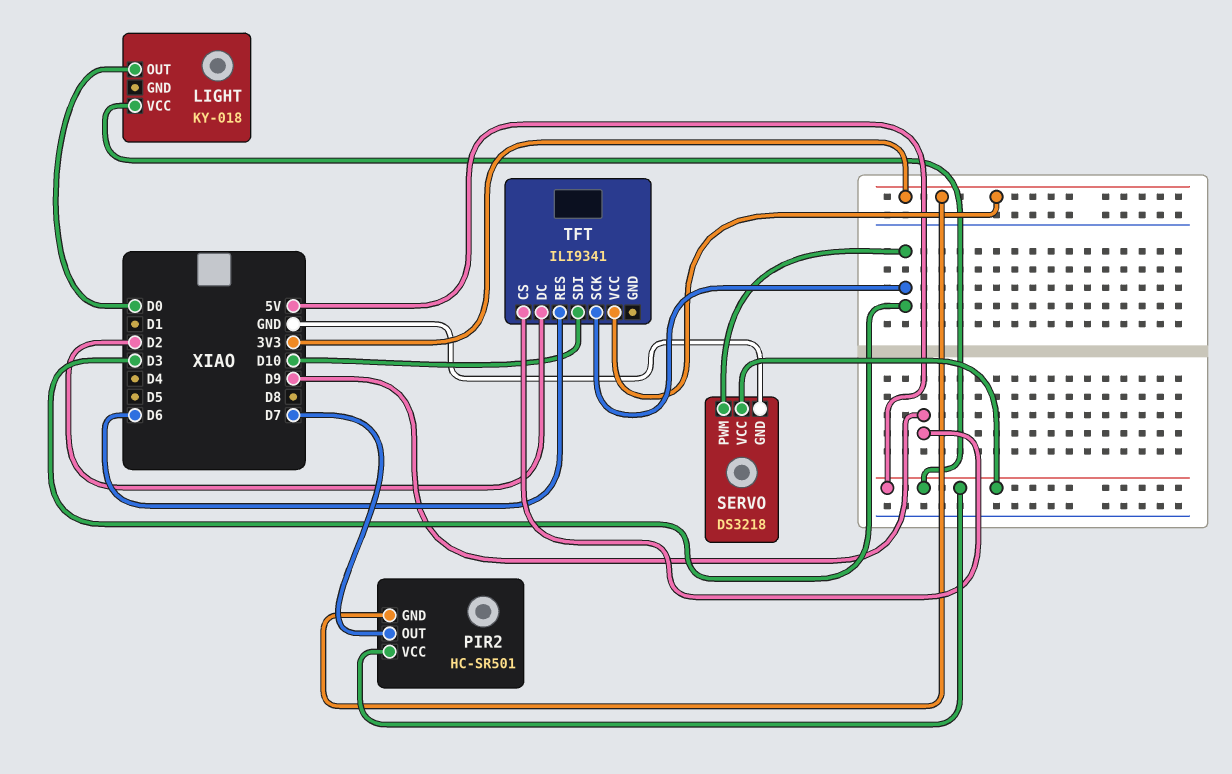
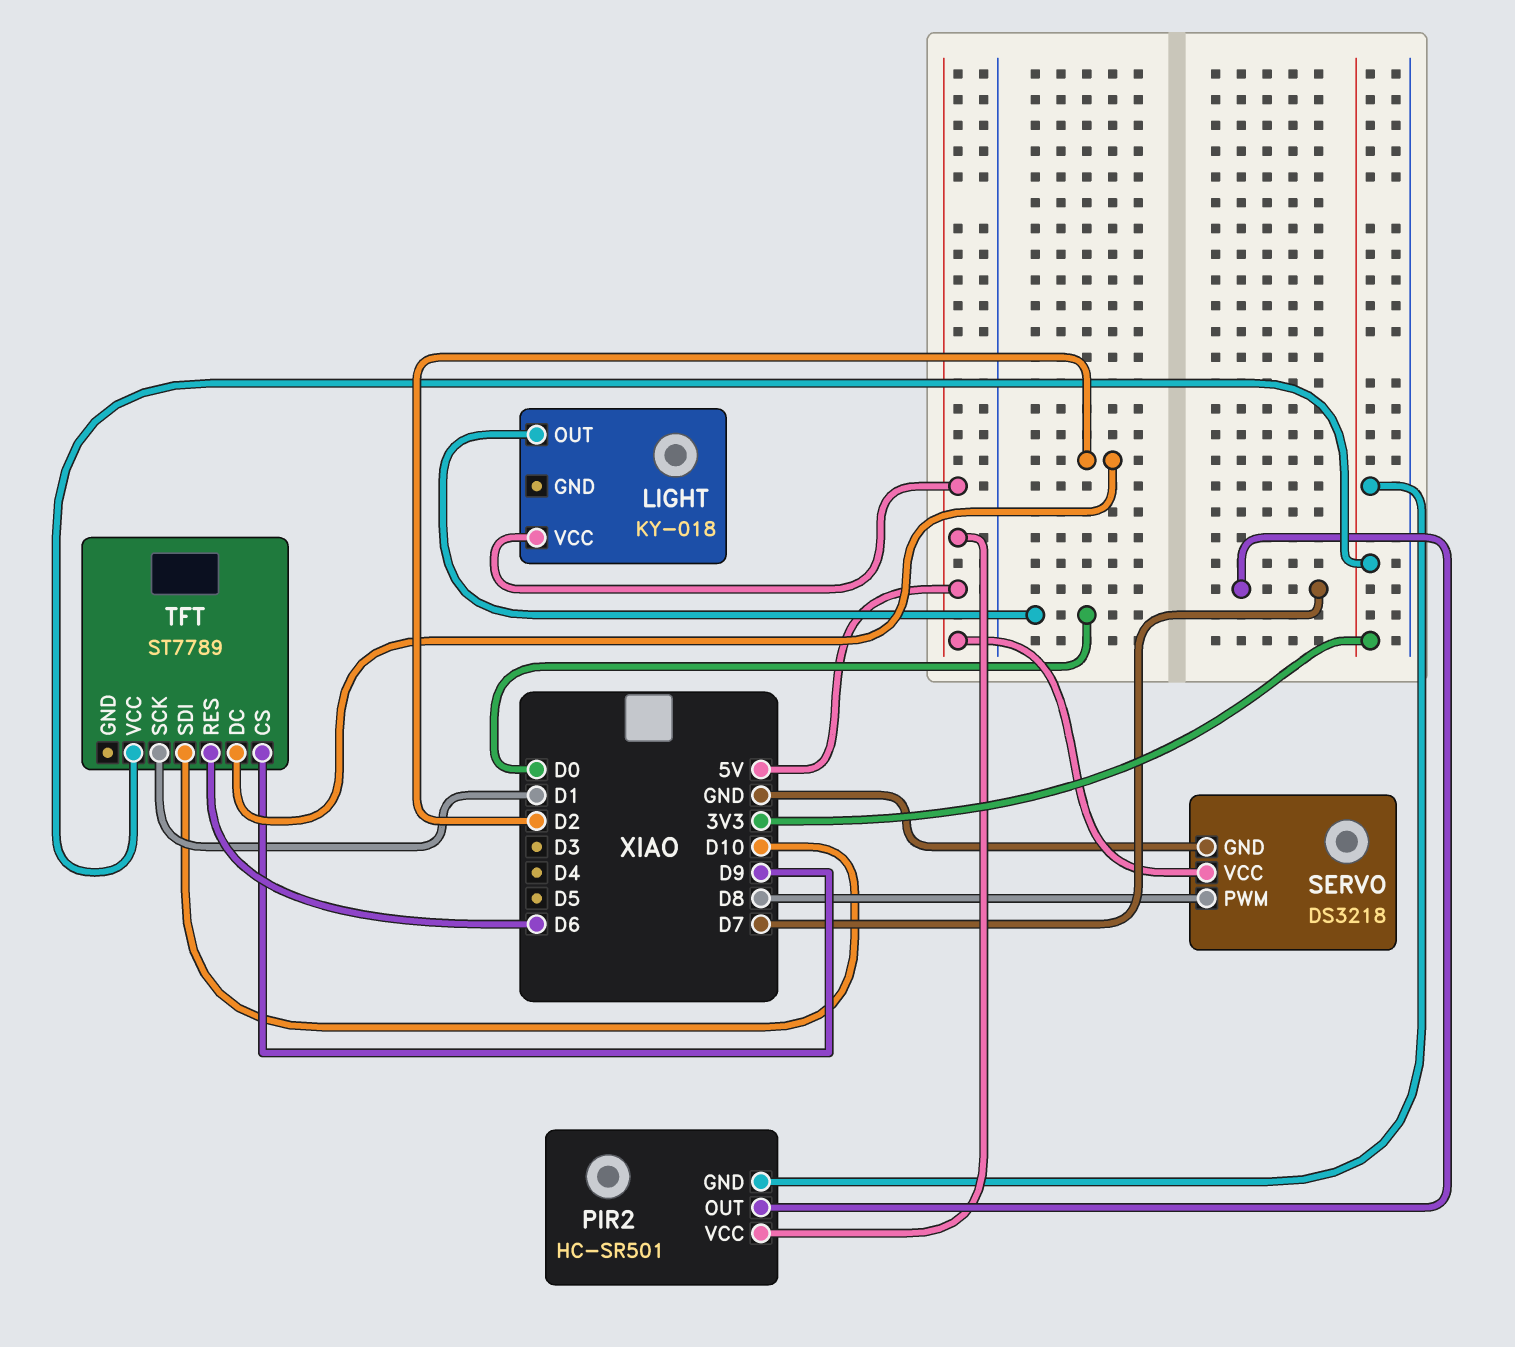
SERVO pin PWM: D3 -> D8
TFT: ILI9341 -> ST7789
TFT pin SCK: D3 -> D1

